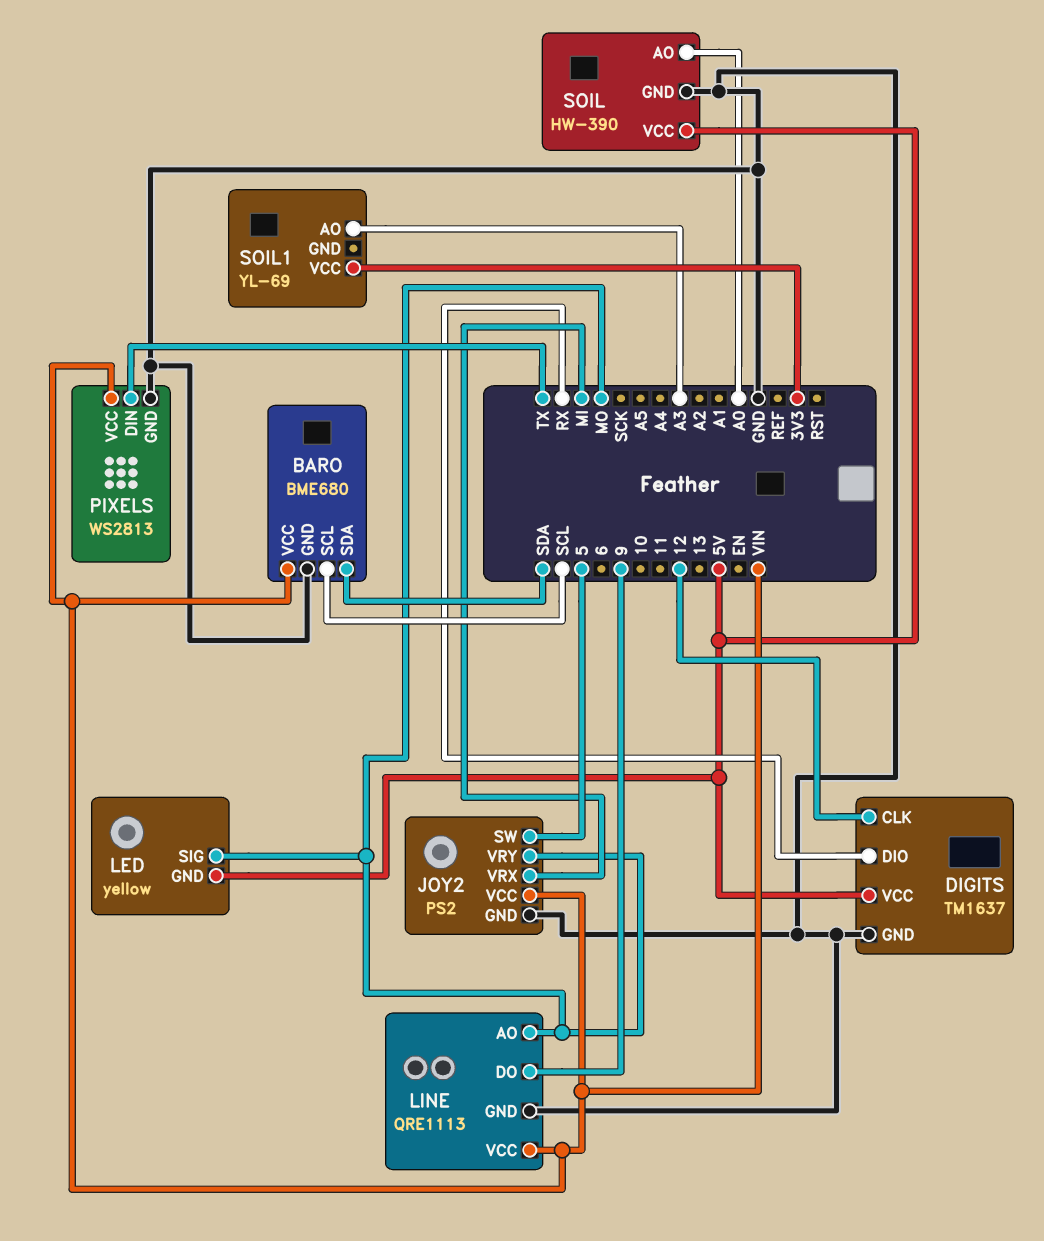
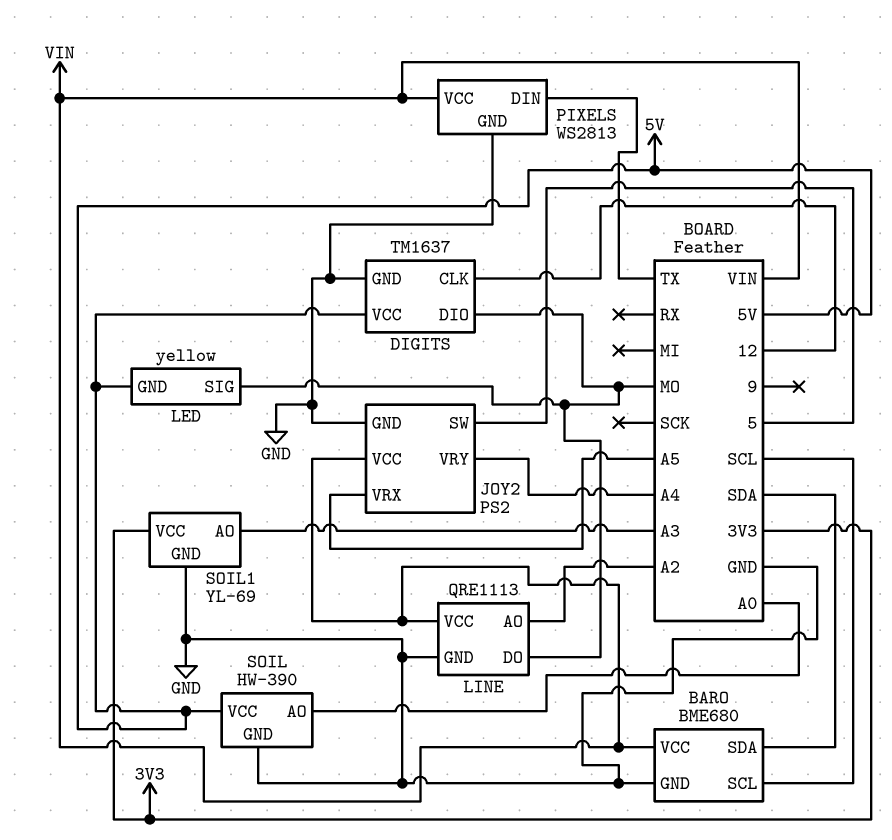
DIGITS pin DIO: RX -> MO
JOY2 pin VRX: MI -> A5
JOY2 pin VRY: MO -> A4
LINE pin AO: MO -> A2
LINE pin DO: 9 -> MO
SOIL1 pin GND: none -> GND

